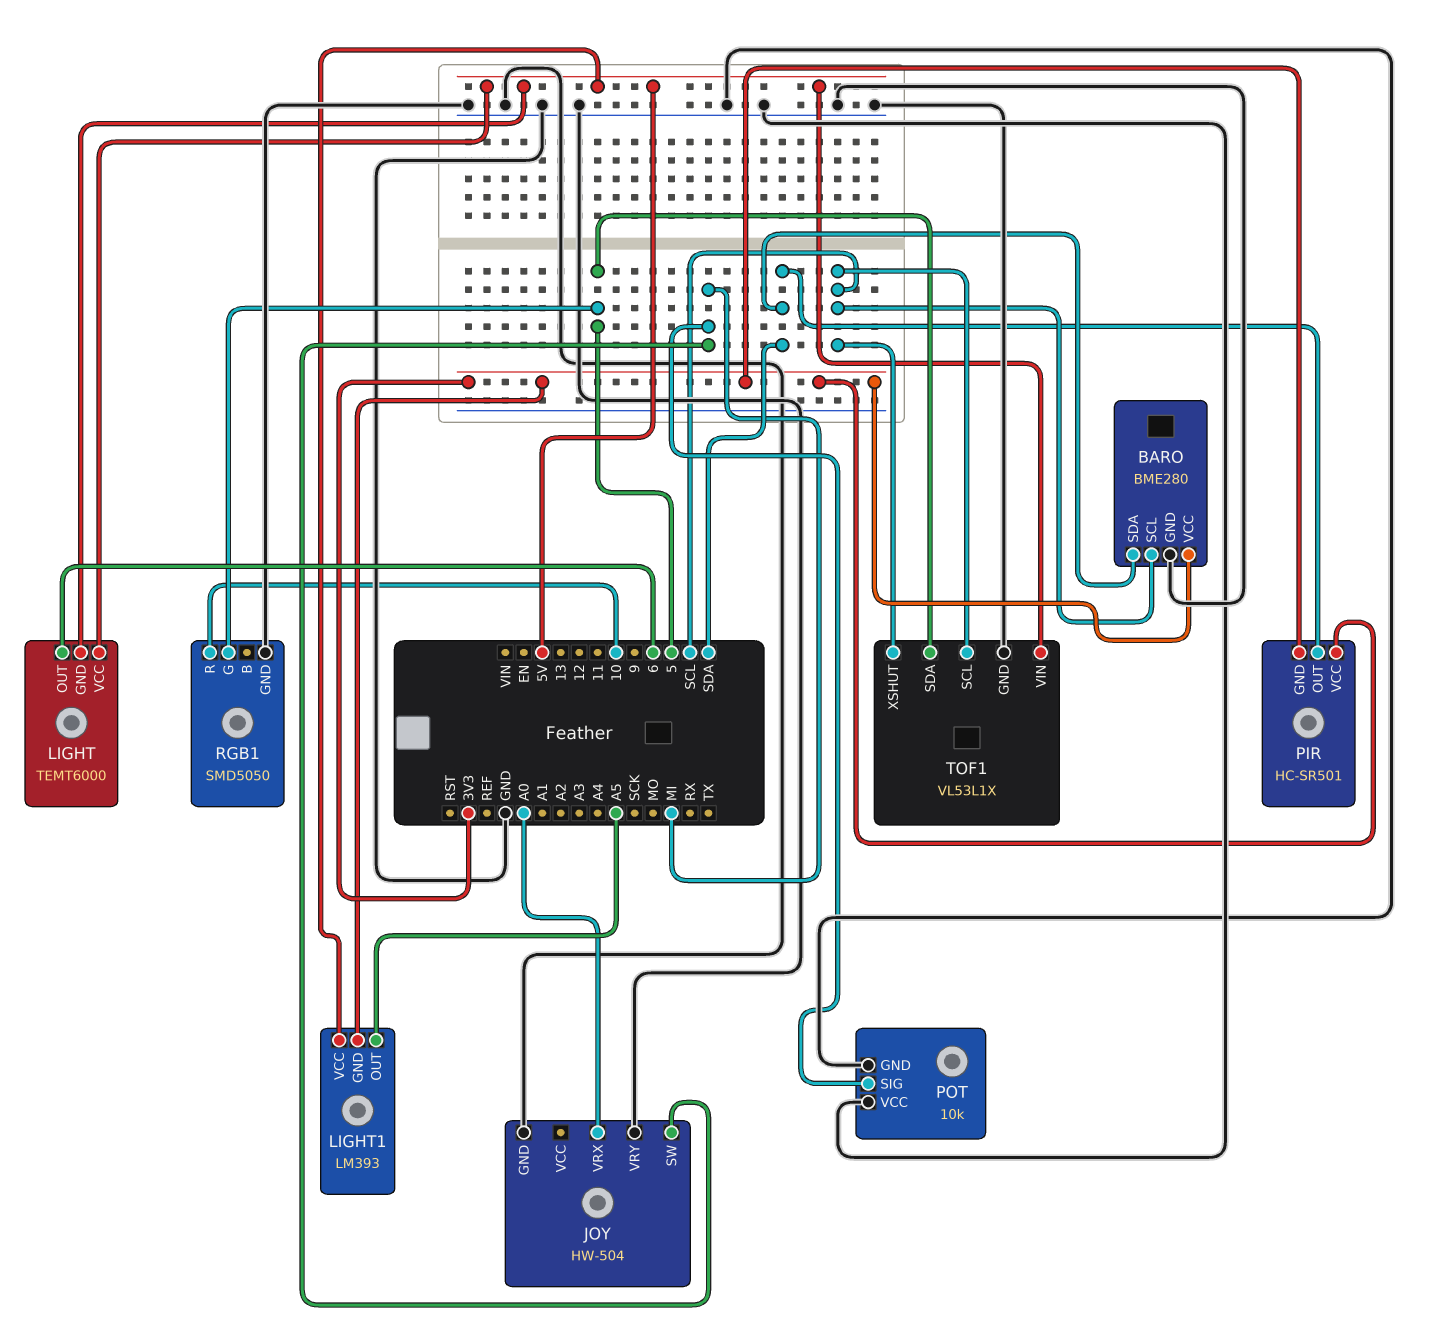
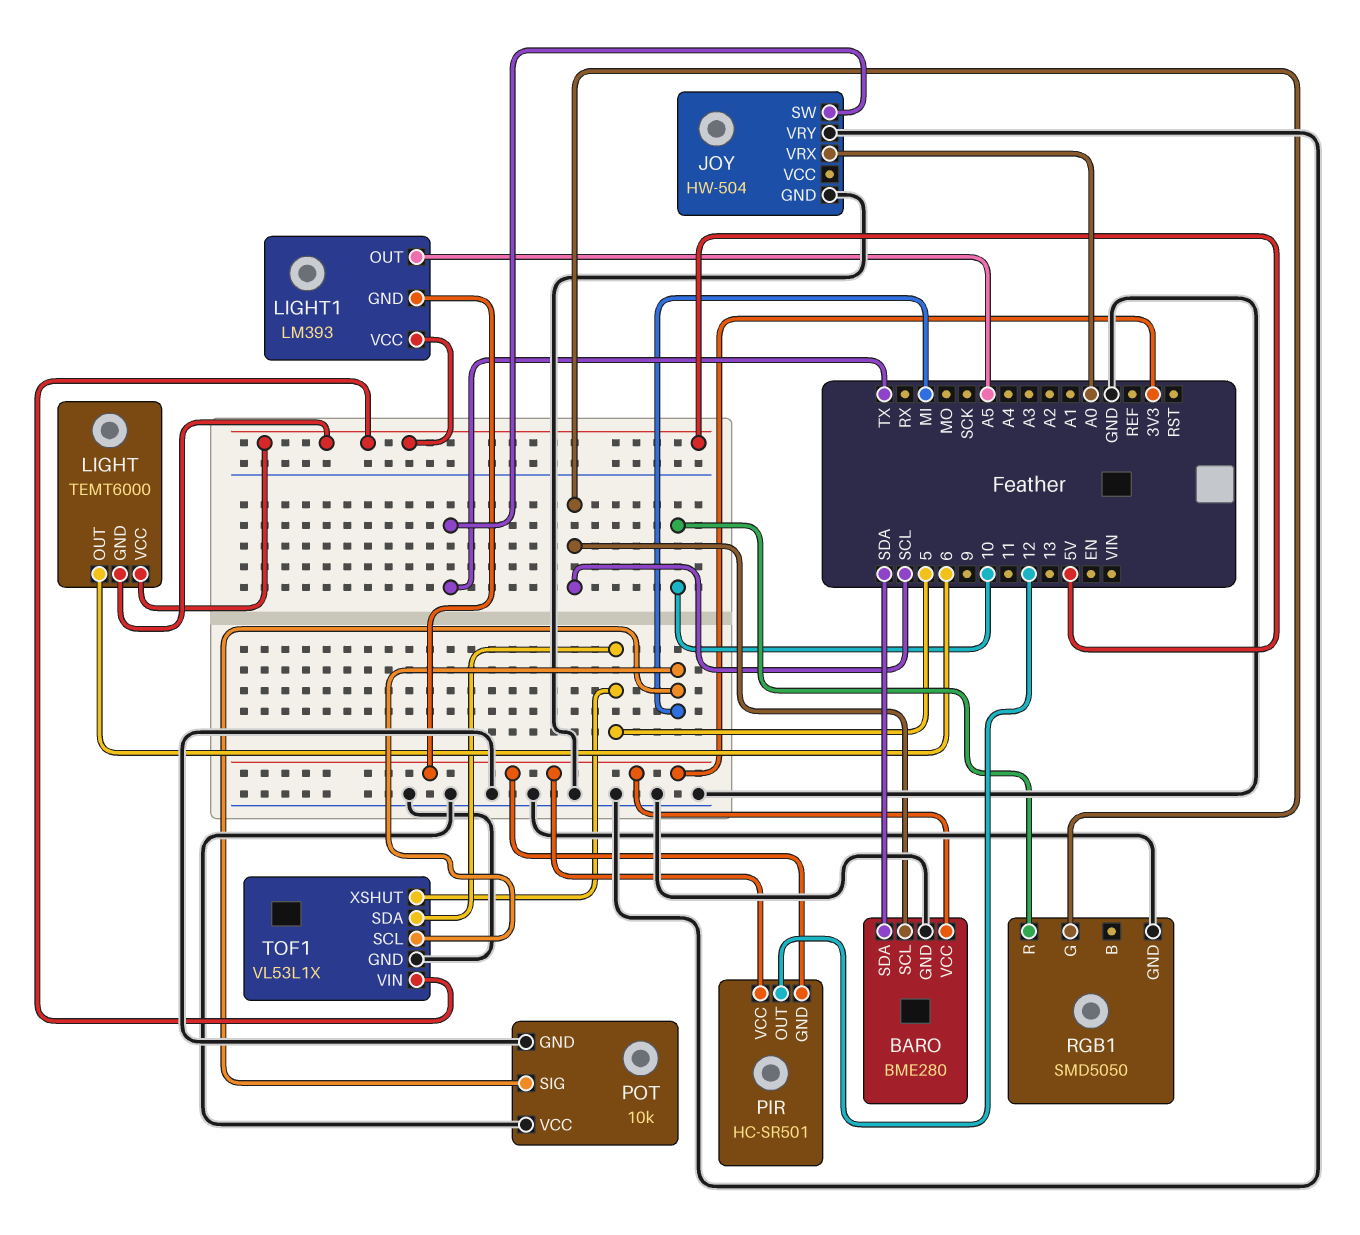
JOY pin SW: MI -> TX
PIR pin OUT: SDA -> 12
RGB1 pin G: 5 -> SCL
TOF1 pin SCL: SCL -> MI
TOF1 pin XSHUT: SCL -> 5

